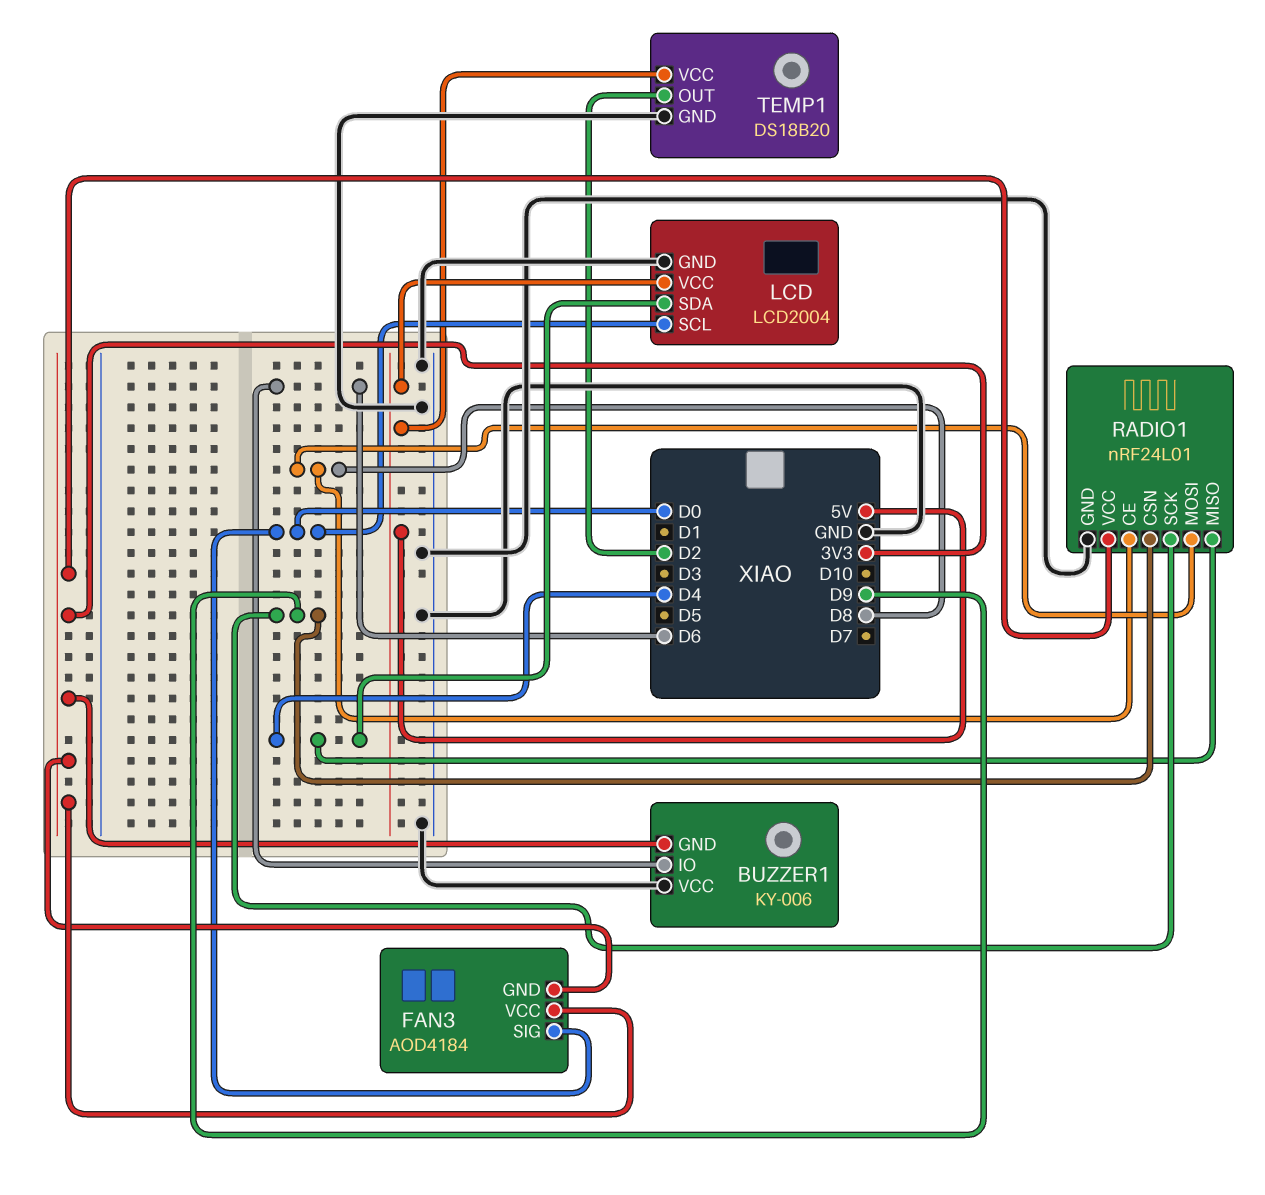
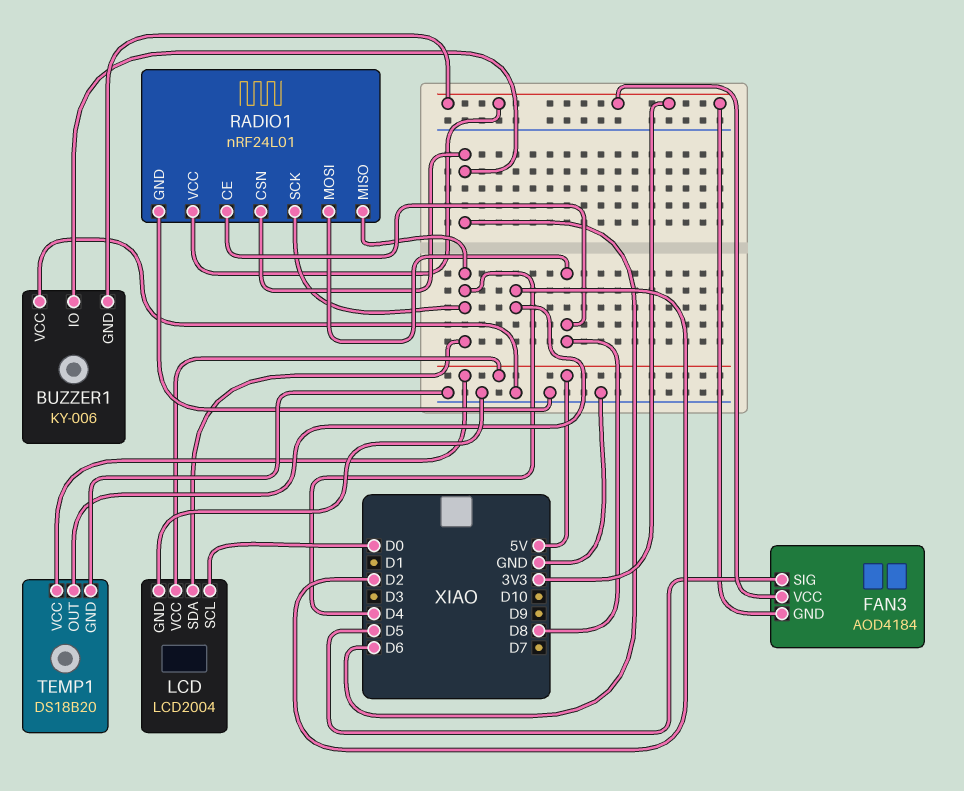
FAN3 pin SIG: D0 -> D5
RADIO1 pin CSN: D9 -> D6
RADIO1 pin SCK: D9 -> D4

